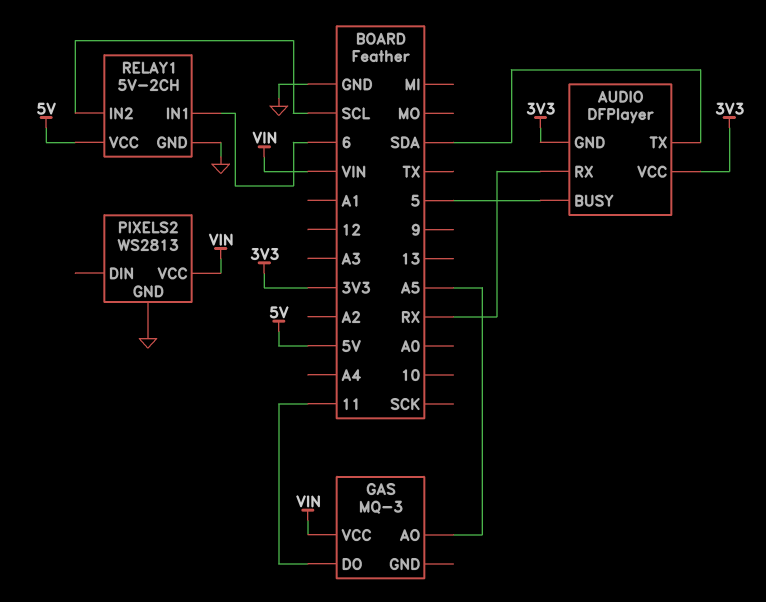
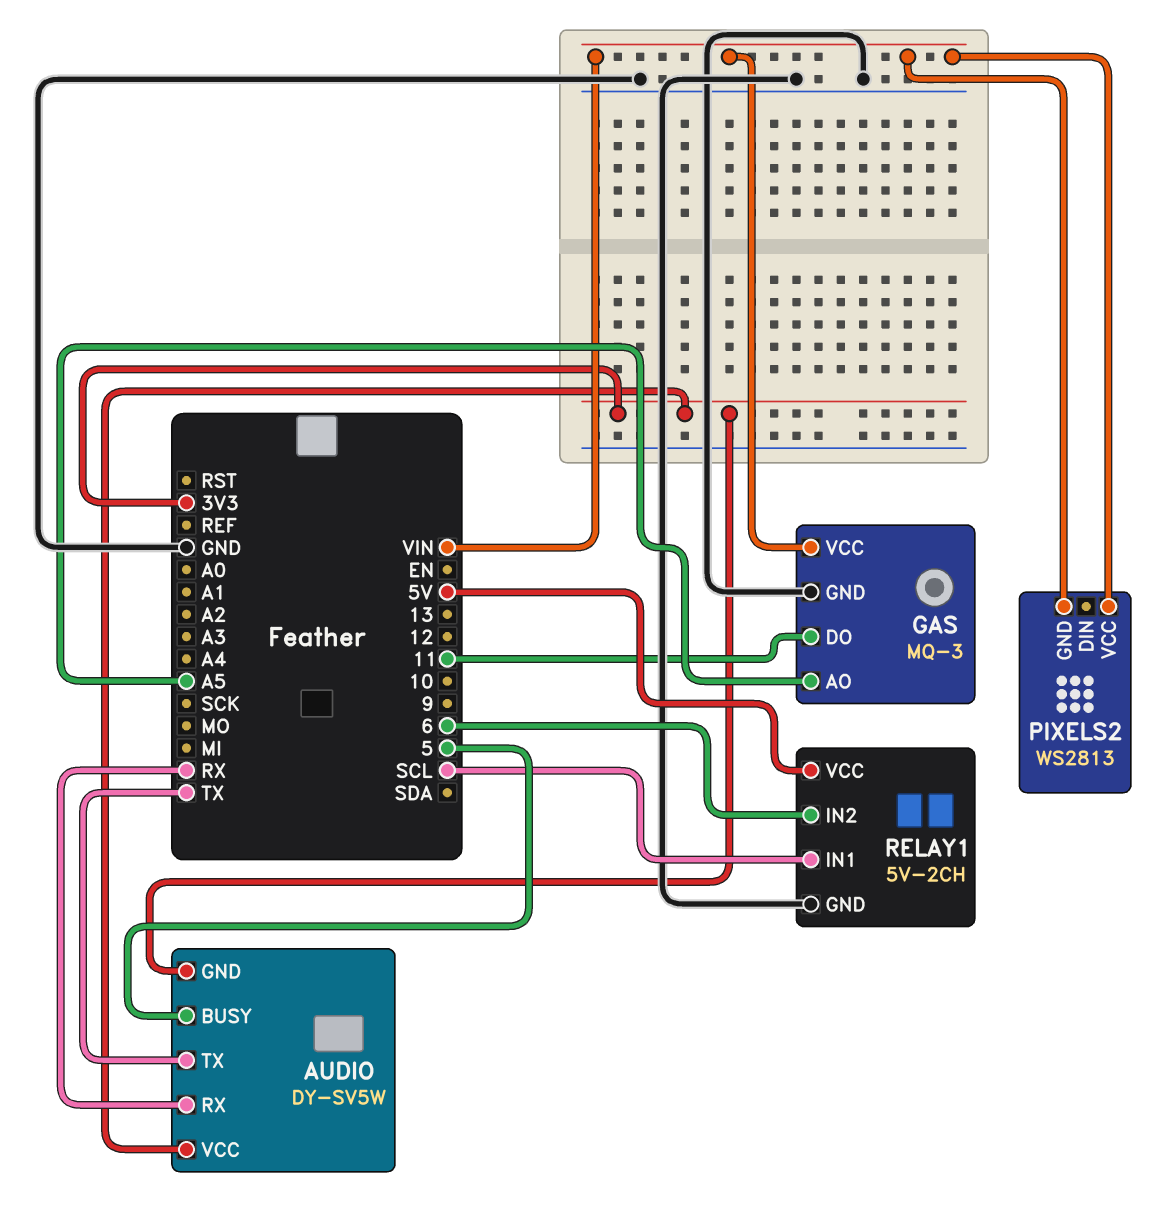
AUDIO: DFPlayer -> DY-SV5W
AUDIO pin TX: SDA -> TX
GAS pin GND: none -> GND
PIXELS2 pin GND: GND -> VIN
RELAY1 pin IN1: 6 -> SCL
RELAY1 pin IN2: SCL -> 6

